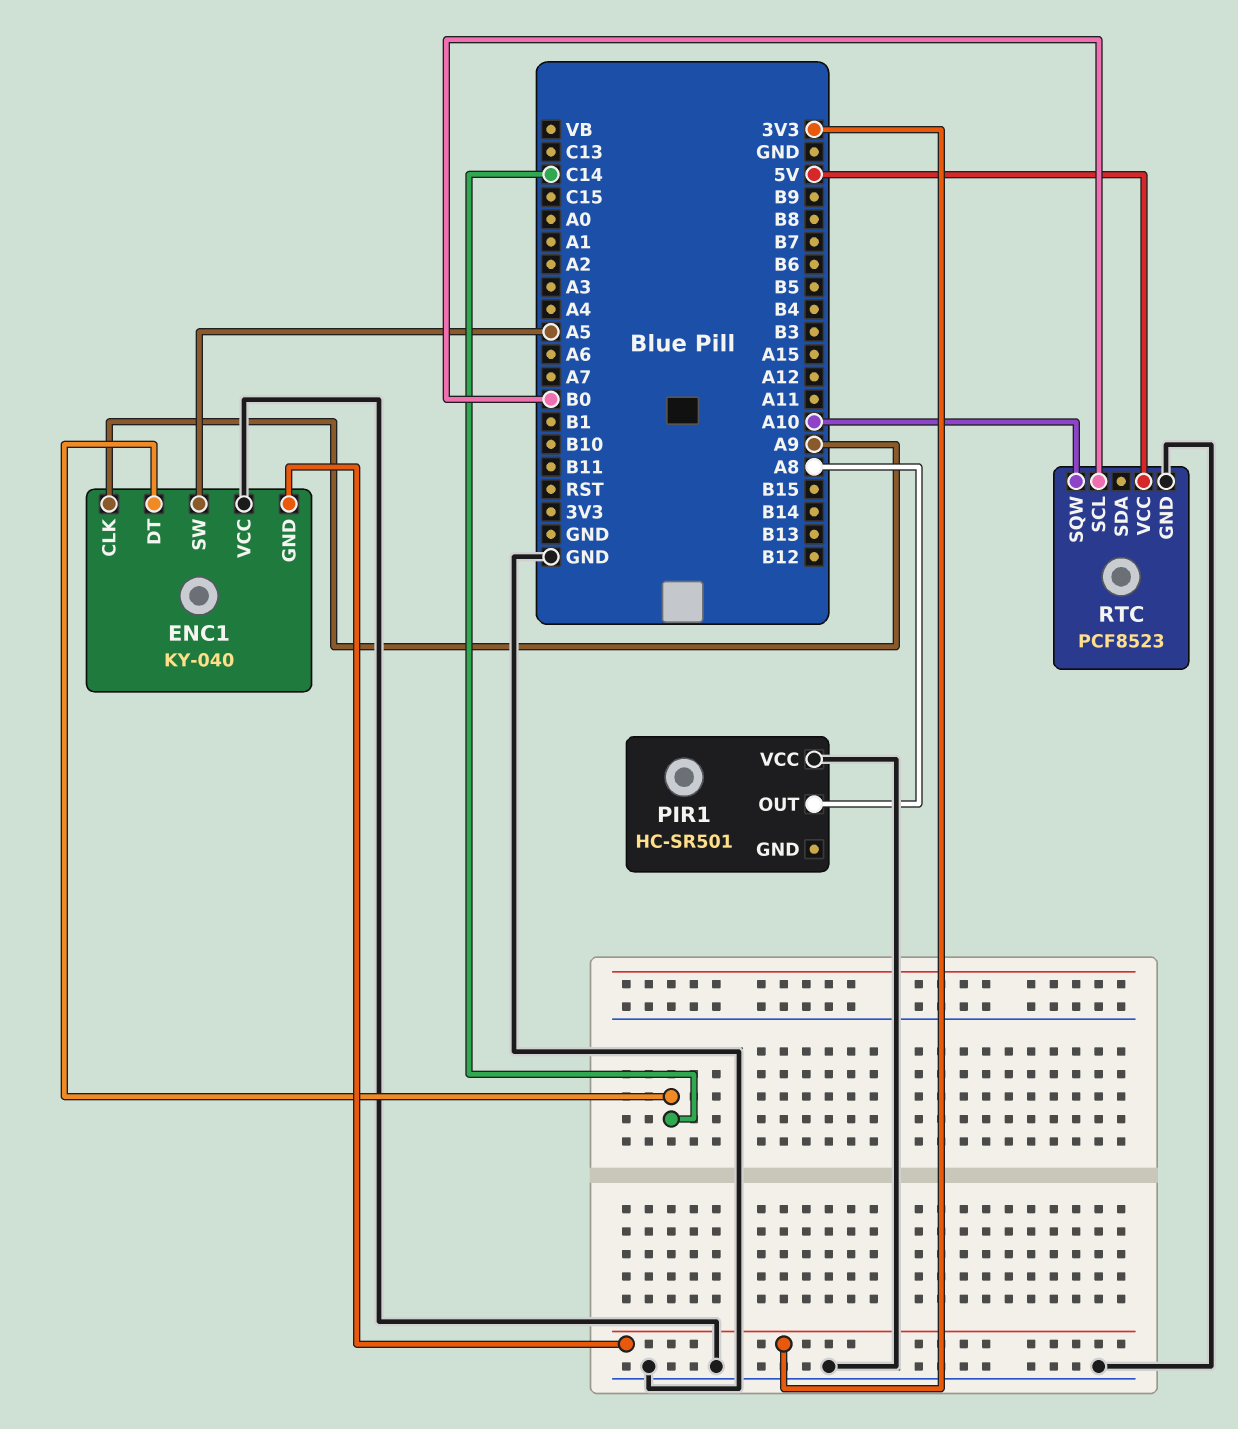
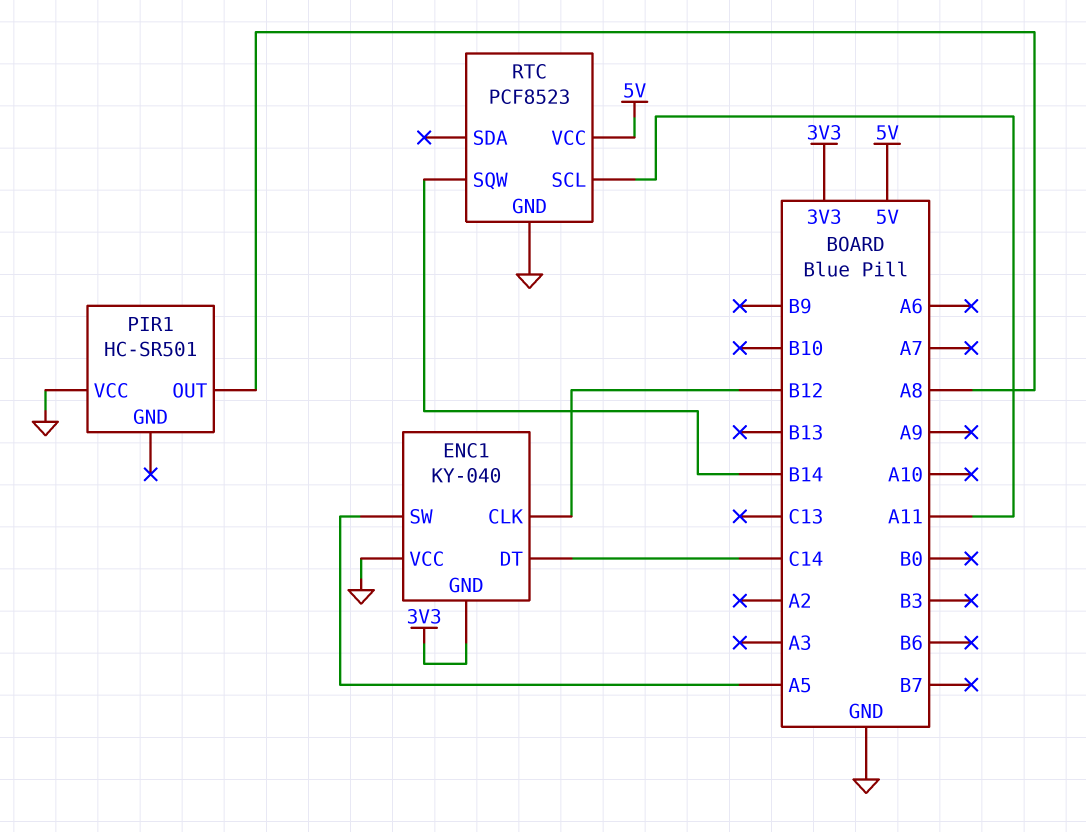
ENC1 pin CLK: A9 -> B12
RTC pin SCL: B0 -> A11
RTC pin SQW: A10 -> B14

